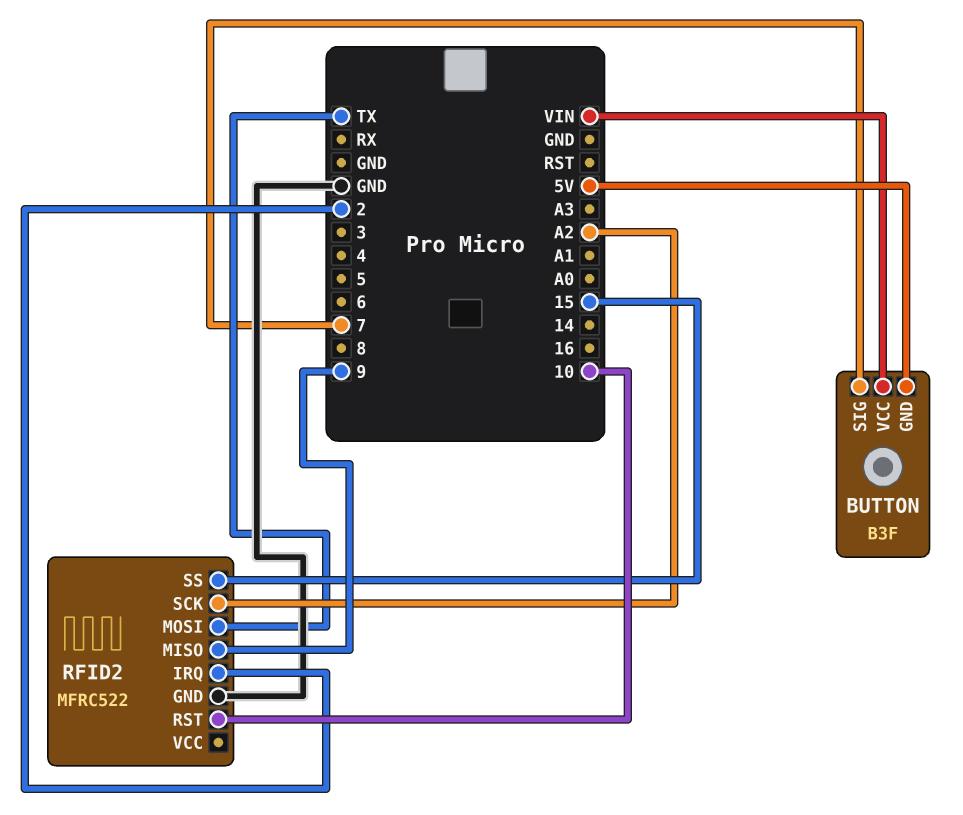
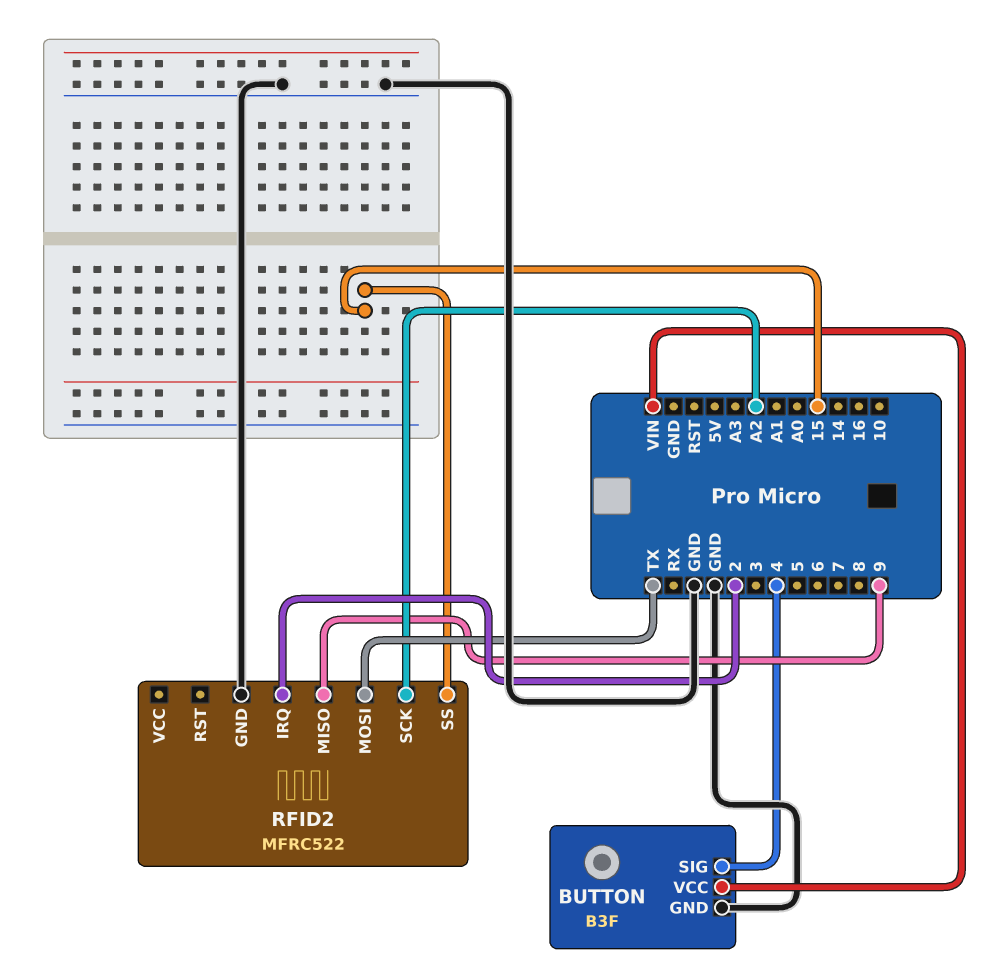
BUTTON pin GND: 5V -> GND
BUTTON pin SIG: 7 -> 4
RFID2 pin RST: 10 -> none

